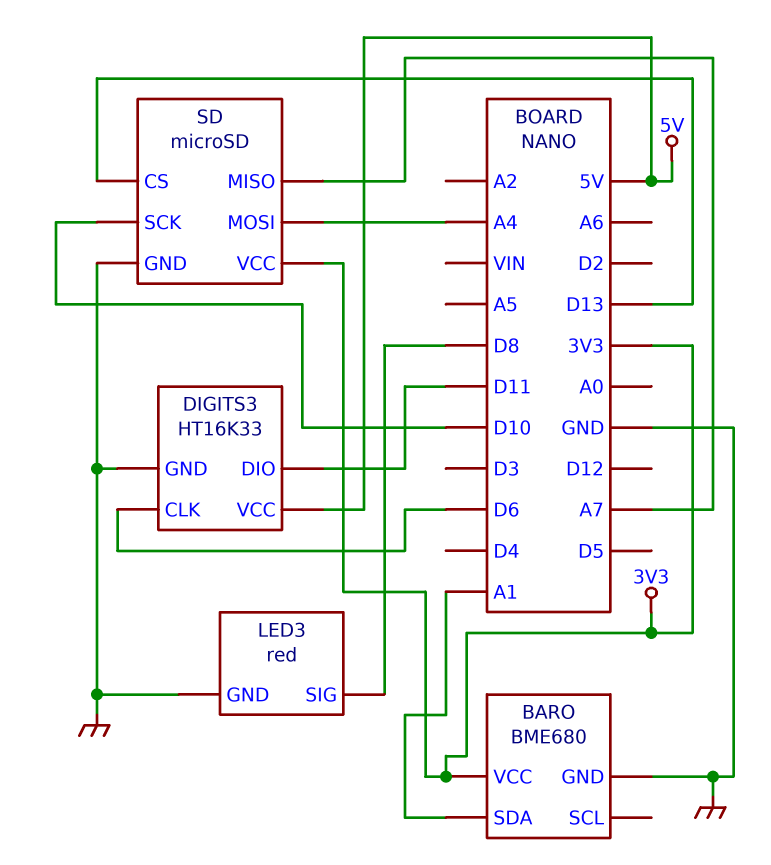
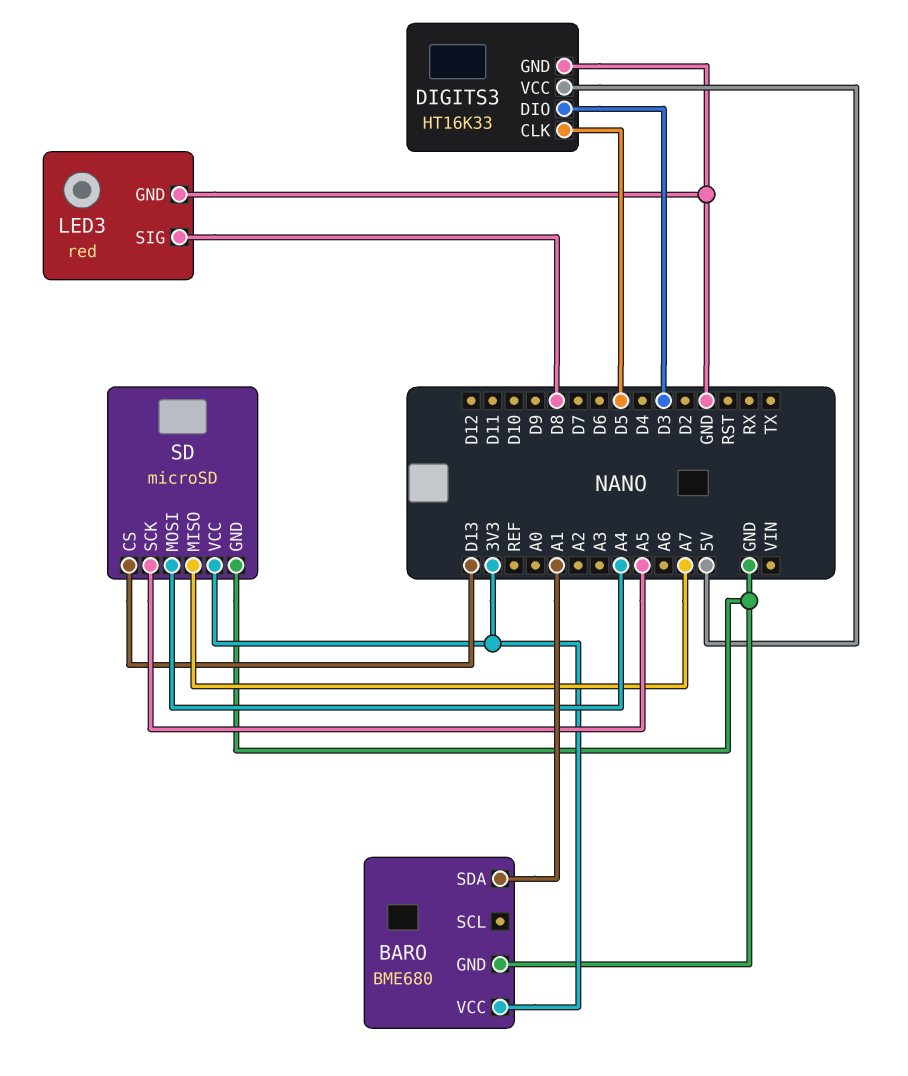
DIGITS3 pin CLK: D6 -> D5
DIGITS3 pin DIO: D11 -> D3
SD pin SCK: D10 -> A5

